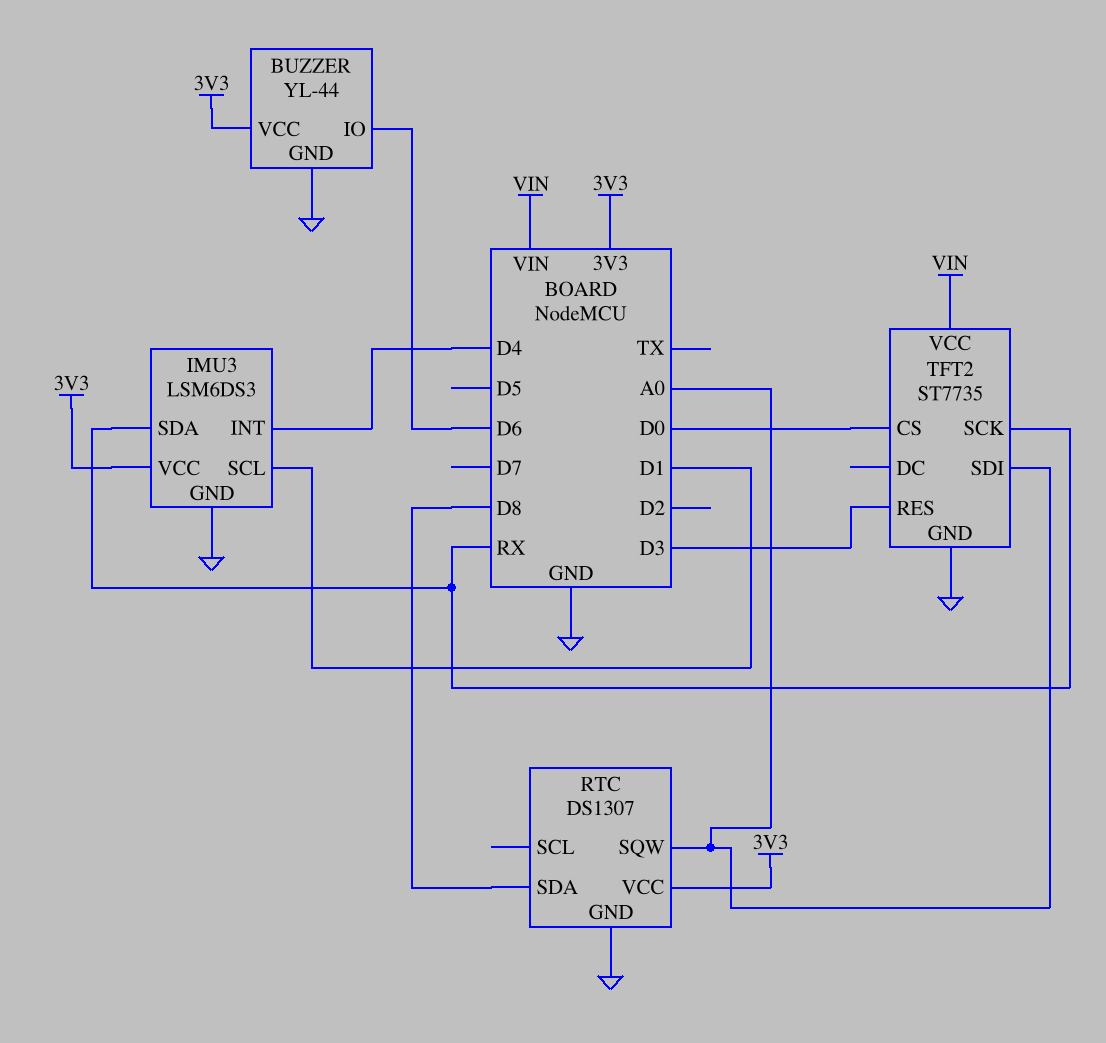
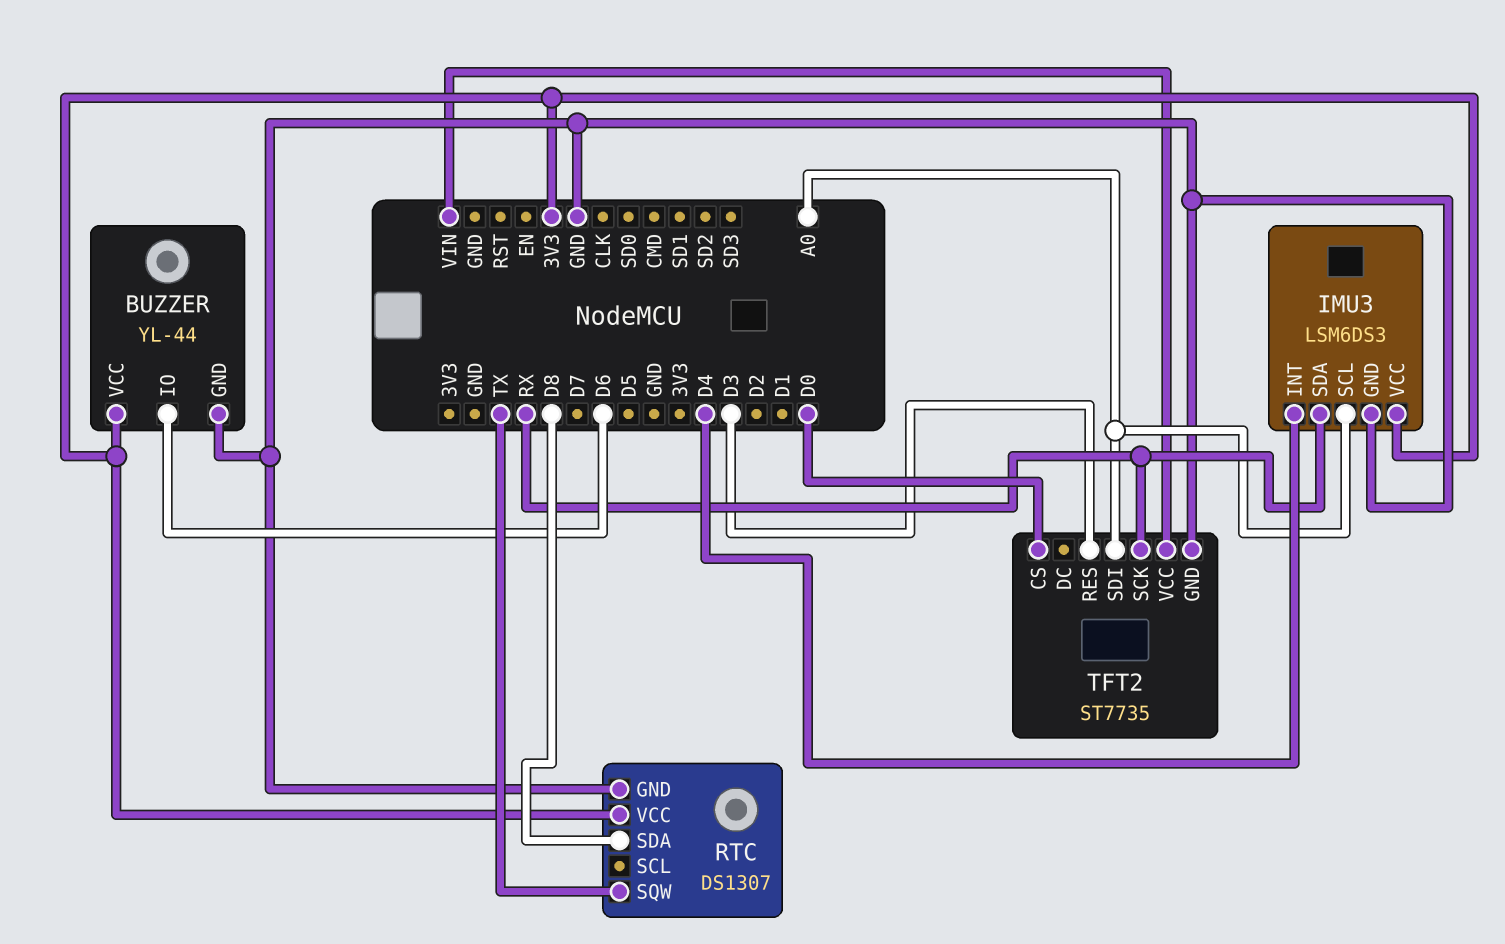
IMU3 pin SCL: D1 -> A0
RTC pin SQW: A0 -> TX

